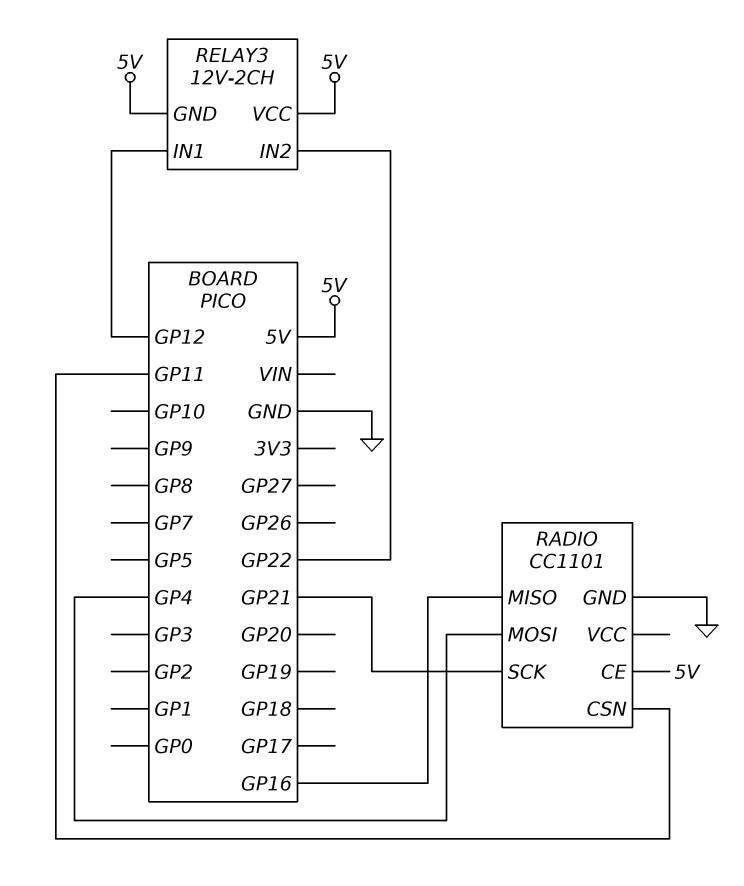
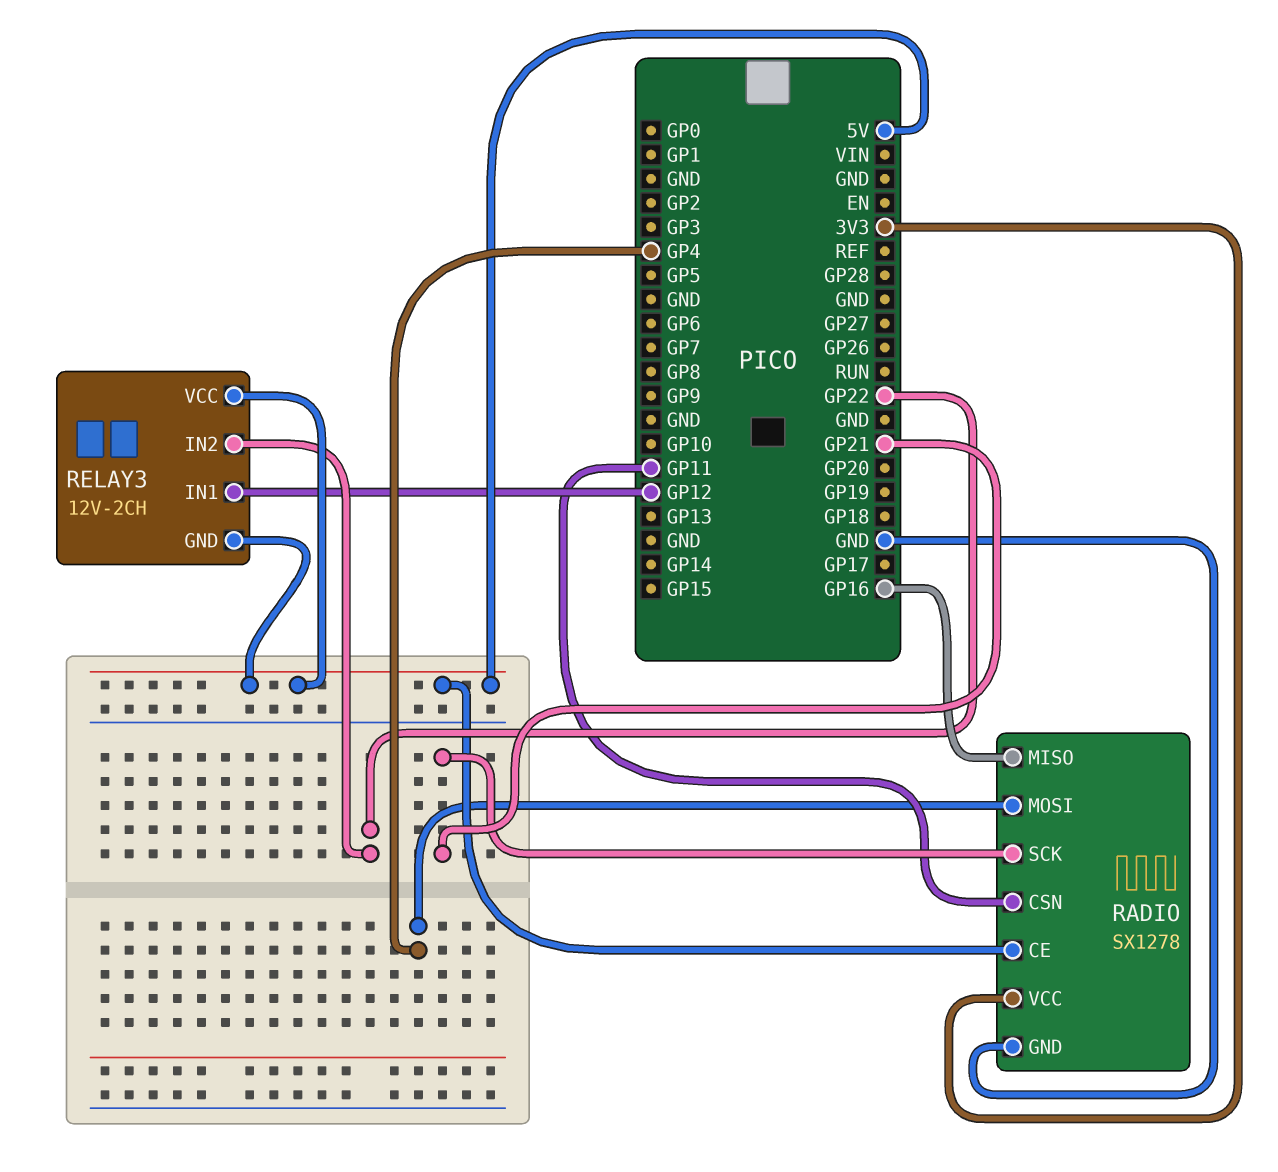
RADIO: CC1101 -> SX1278
RADIO pin VCC: none -> 3V3

